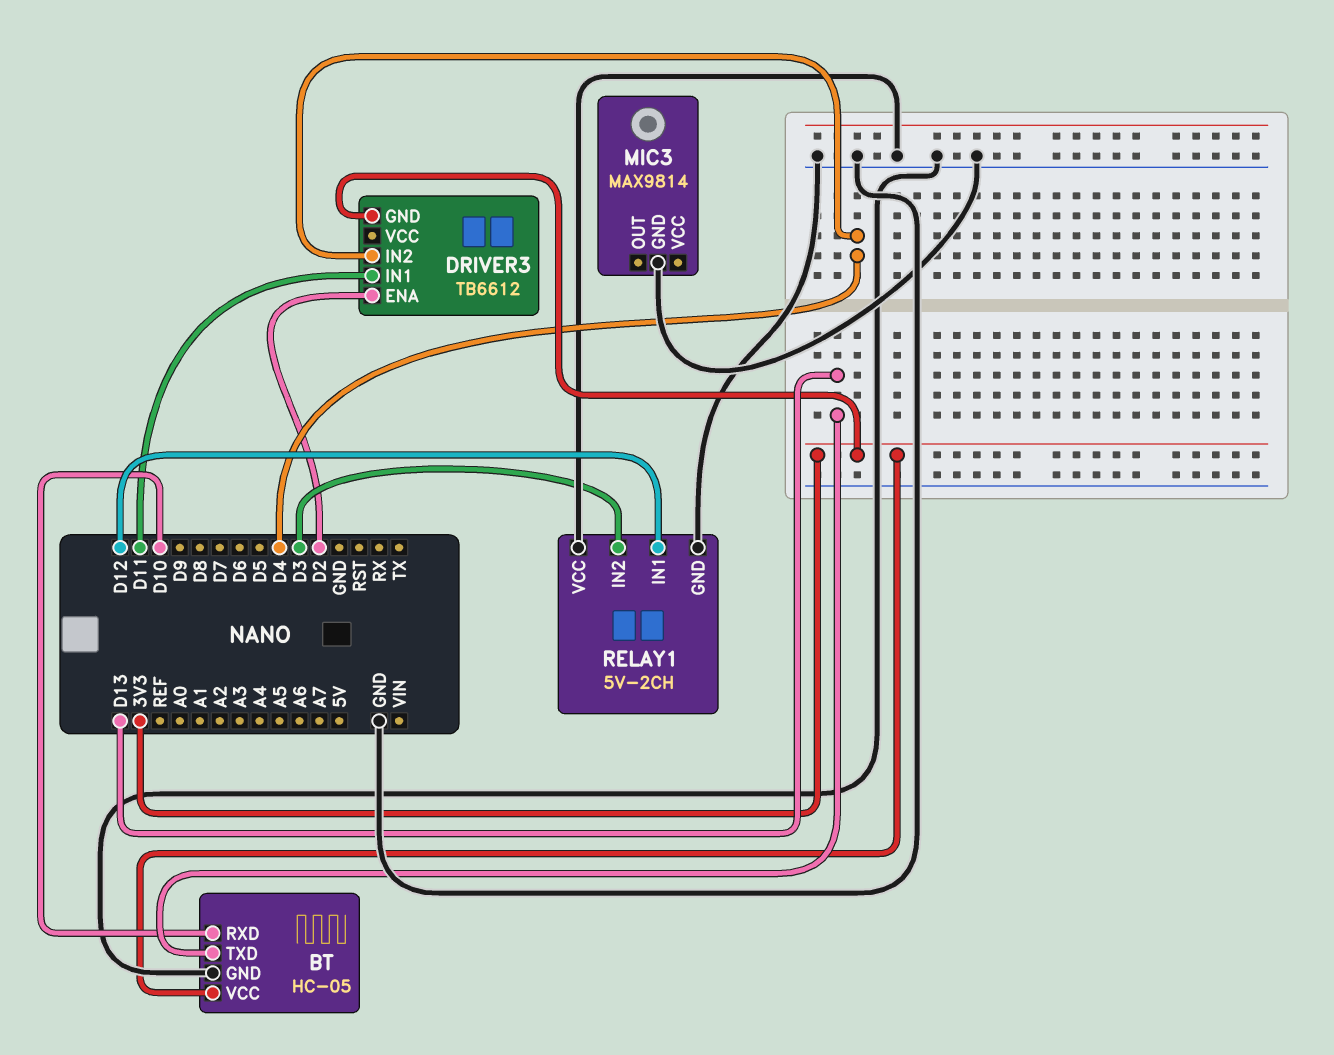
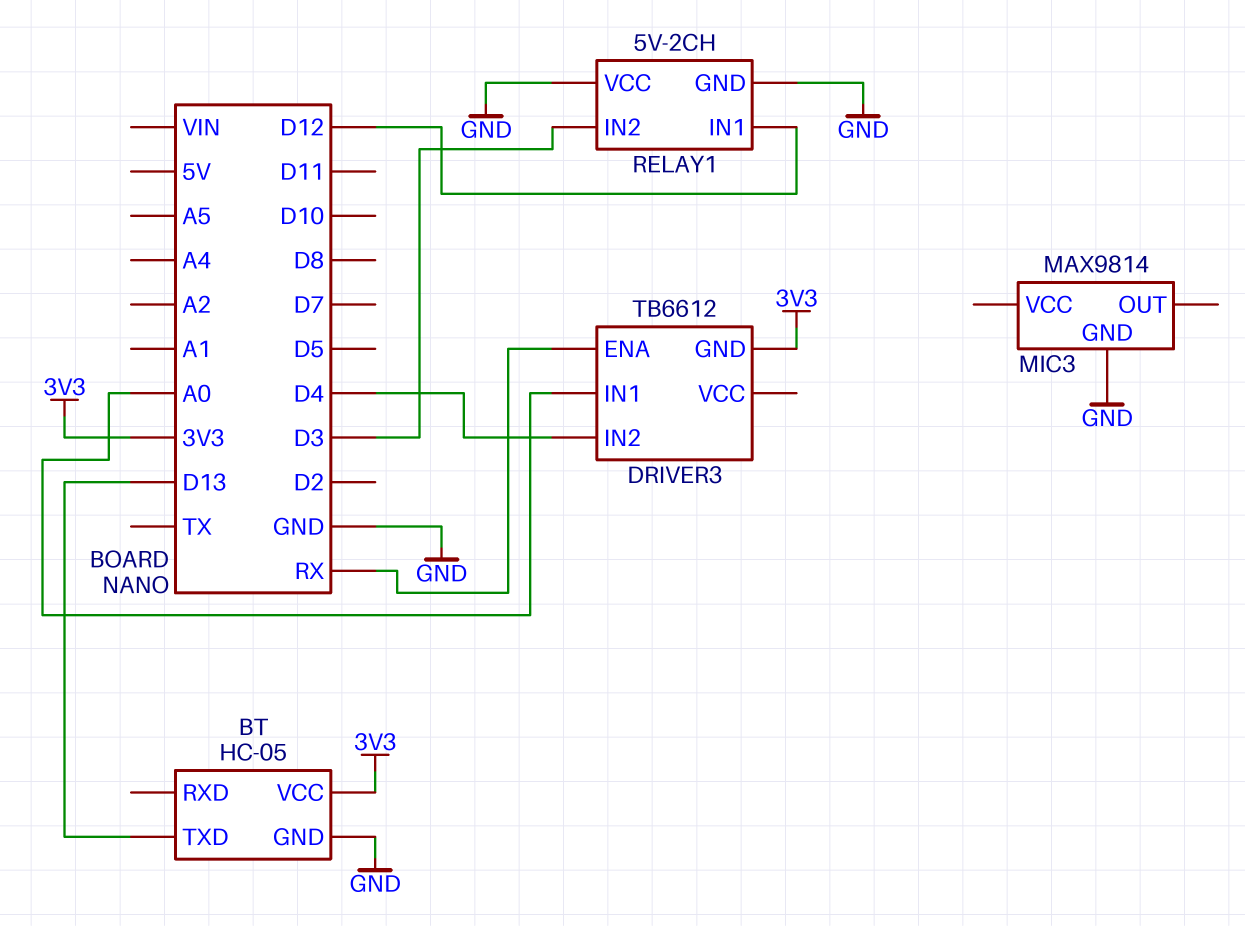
BT pin RXD: D10 -> none
DRIVER3 pin ENA: D2 -> RX
DRIVER3 pin IN1: D11 -> A0

